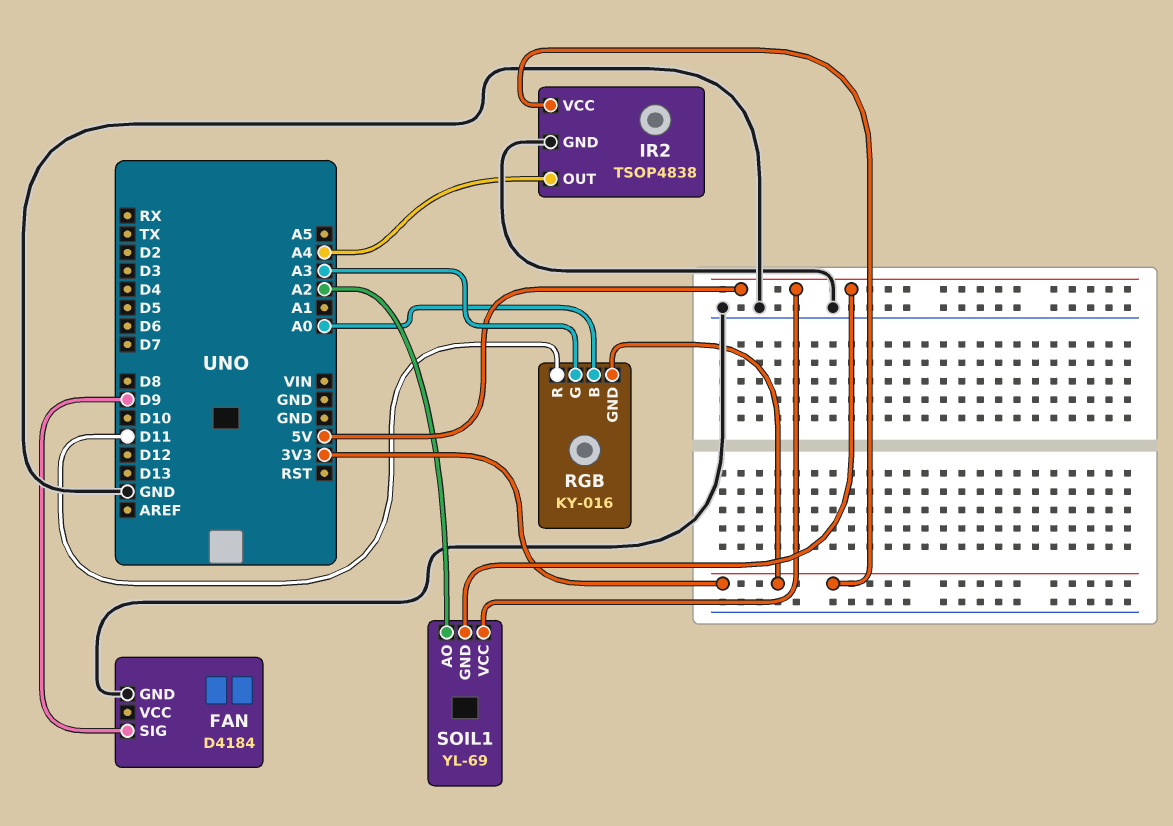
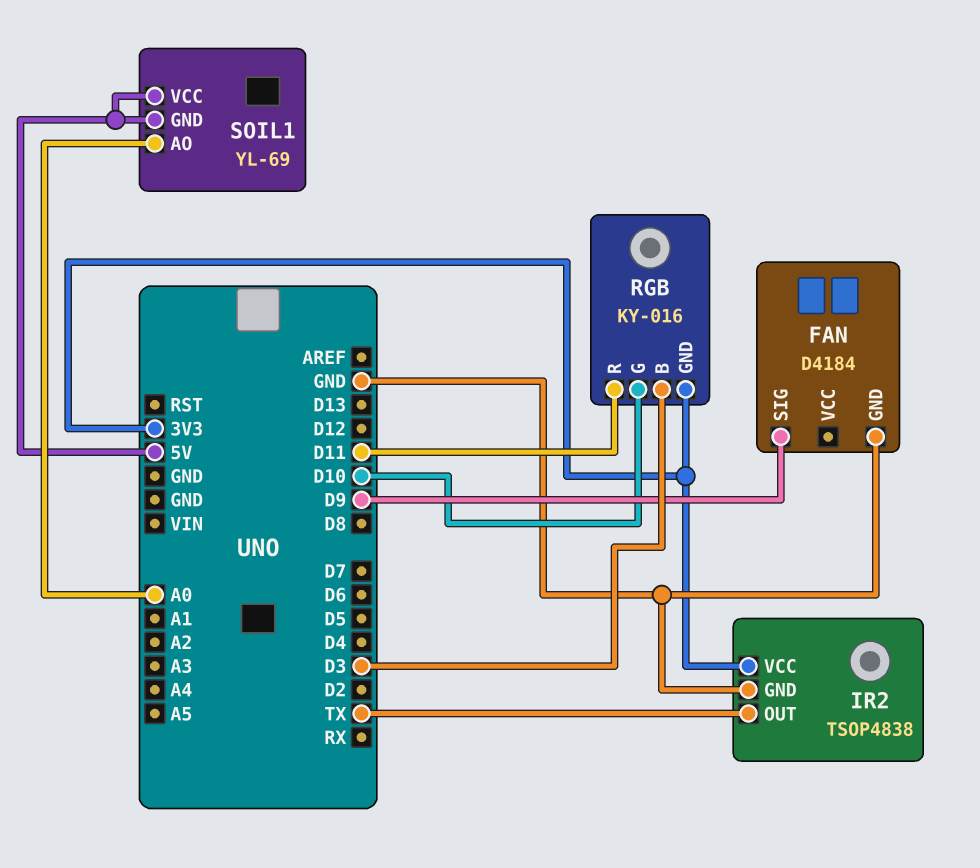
IR2 pin OUT: A4 -> TX
RGB pin B: A0 -> D3
RGB pin G: A3 -> D10
SOIL1 pin AO: A2 -> A0

